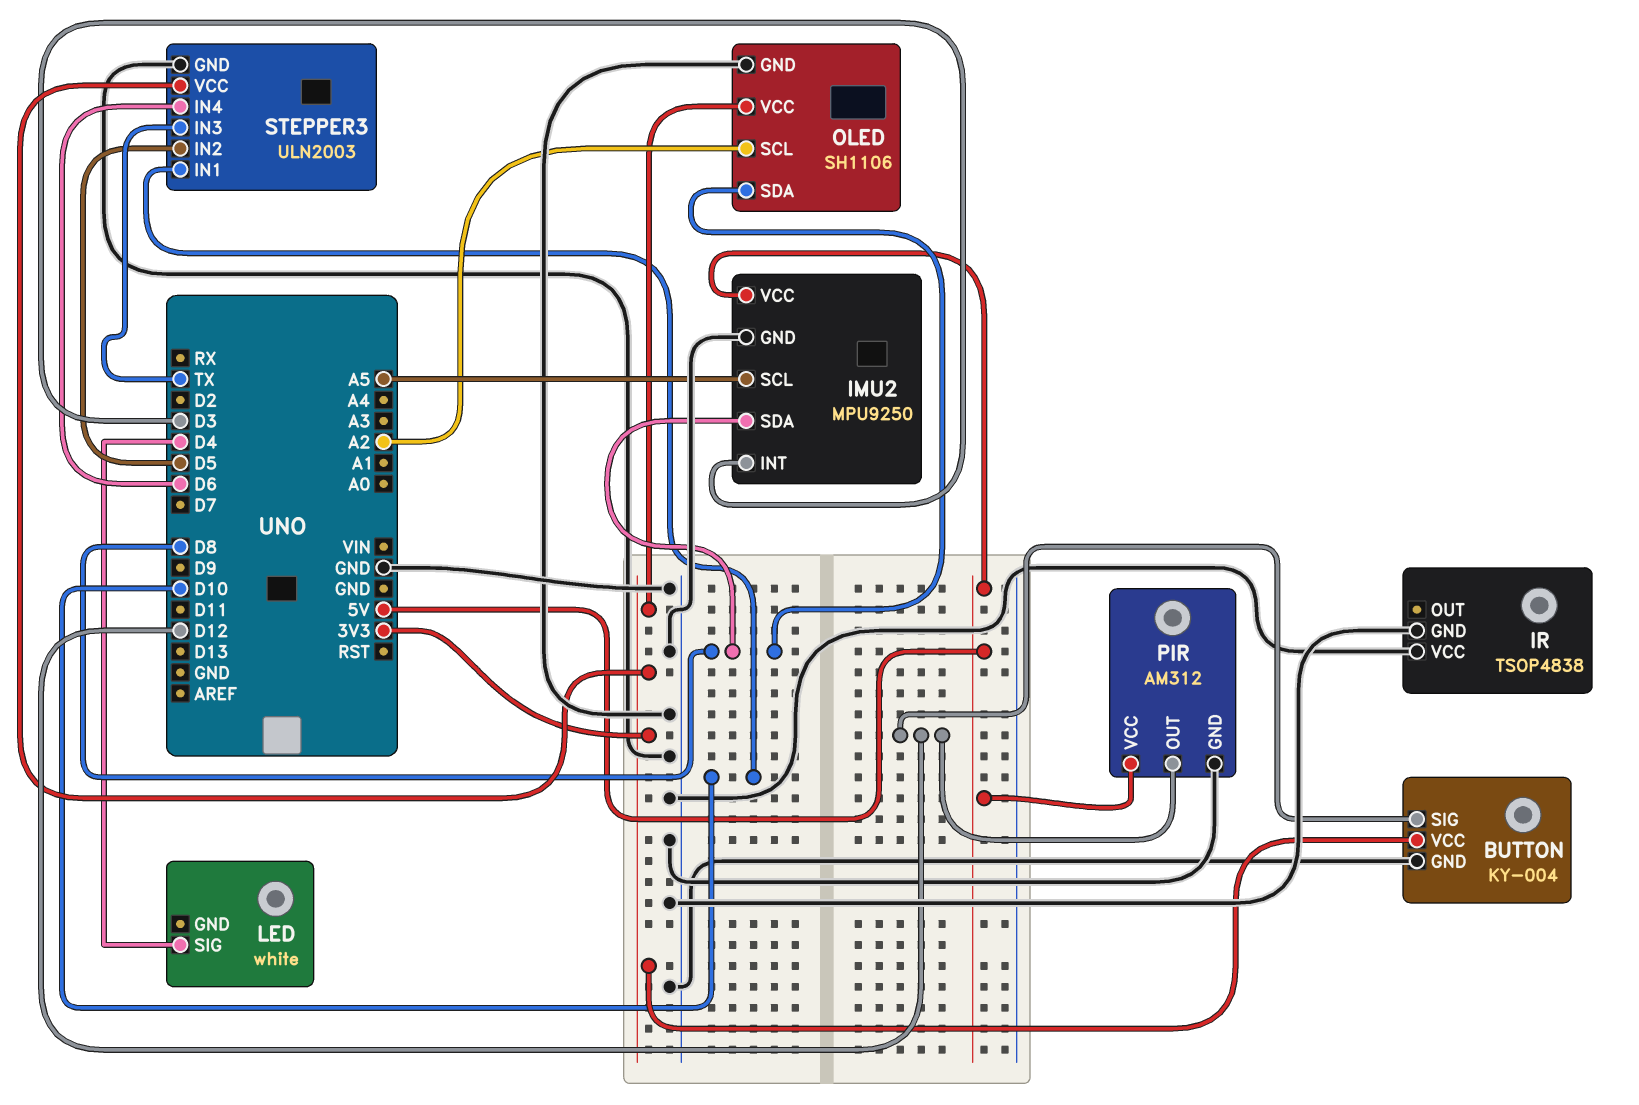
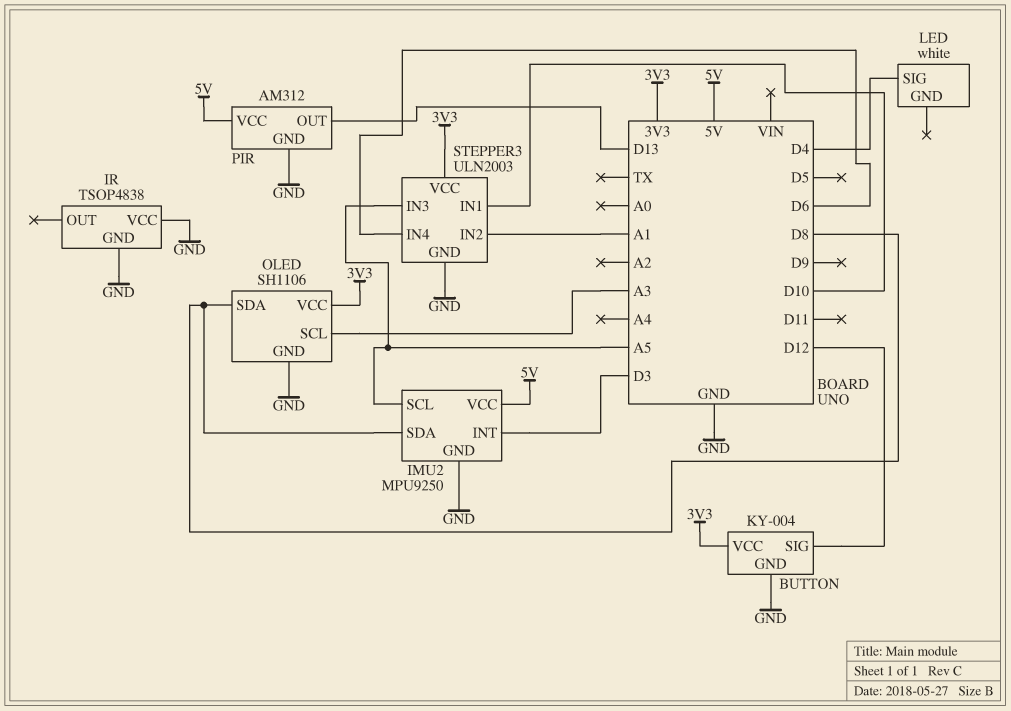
OLED pin SCL: A2 -> A3
PIR pin OUT: D12 -> D13
STEPPER3 pin IN2: D5 -> A1
STEPPER3 pin IN3: TX -> A5

